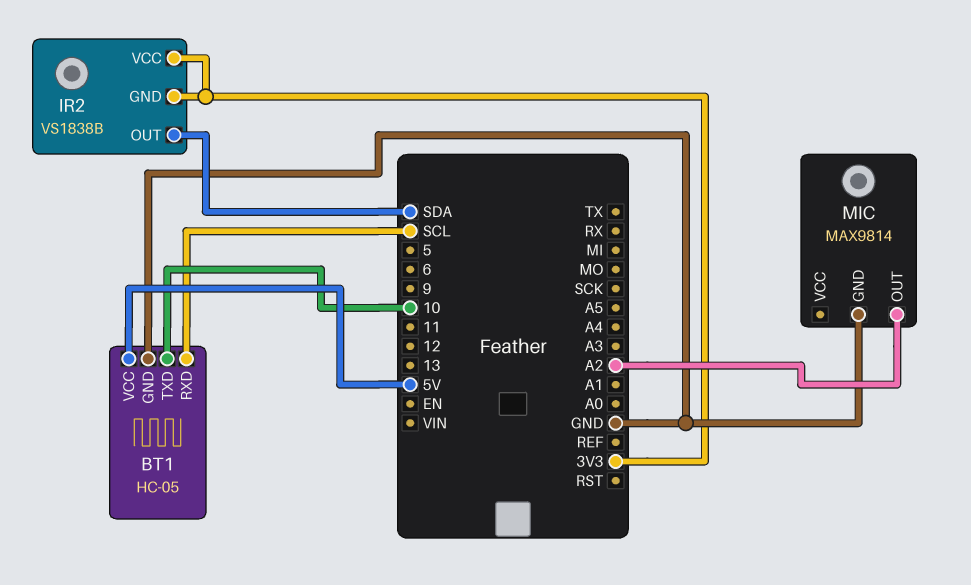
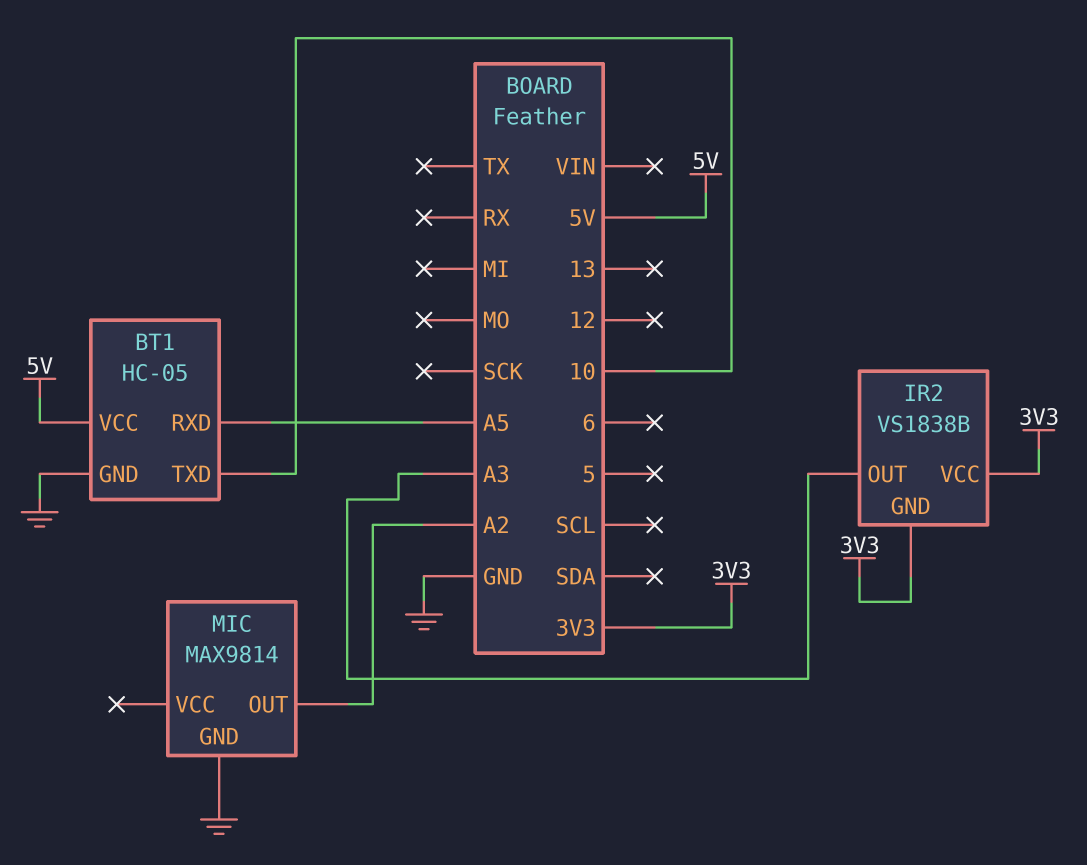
BT1 pin RXD: SCL -> A5
IR2 pin OUT: SDA -> A3

